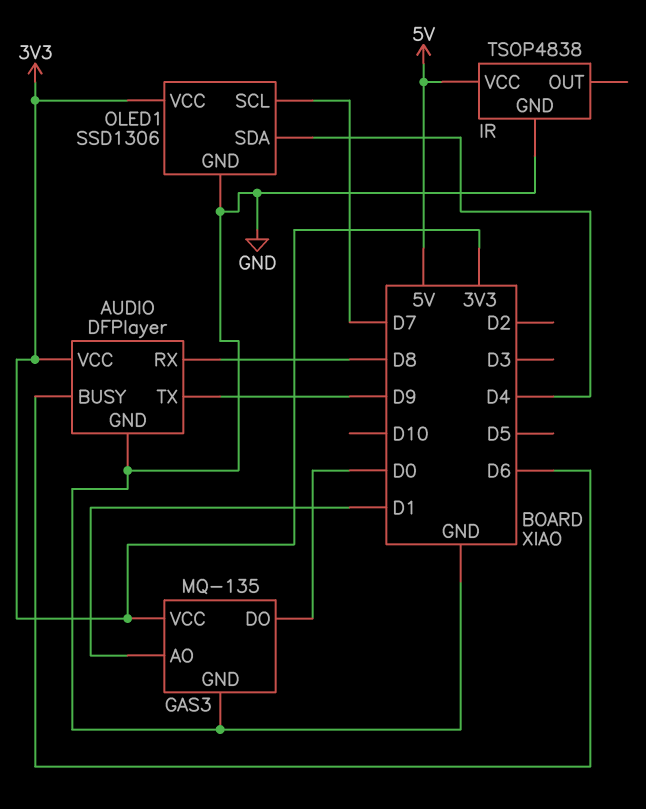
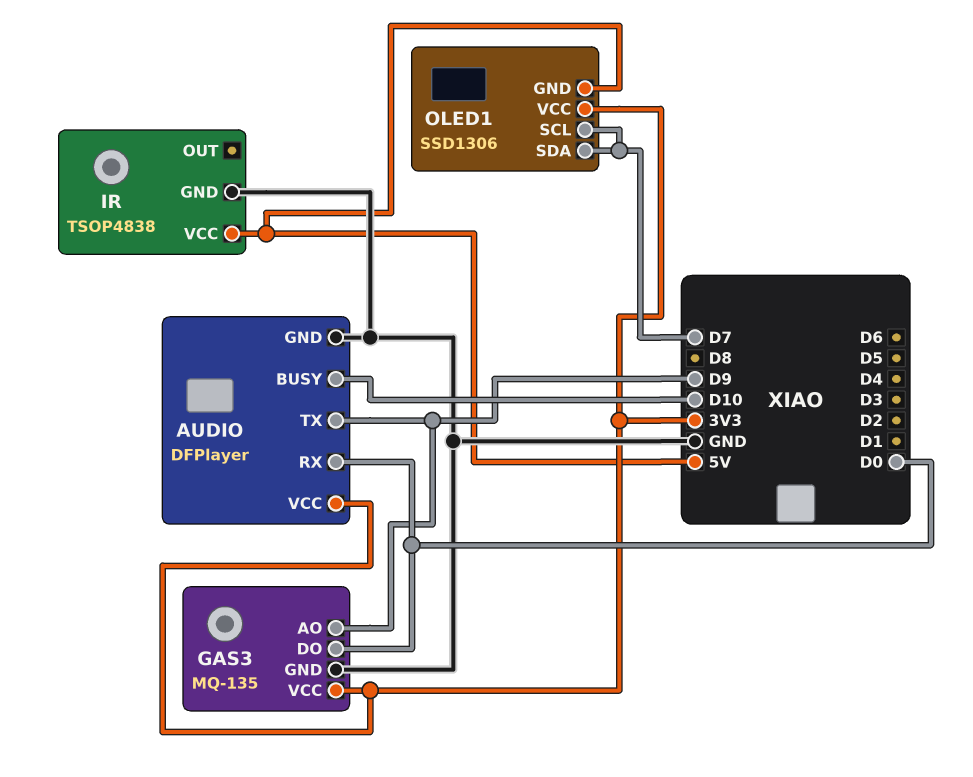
AUDIO pin BUSY: D6 -> D10
AUDIO pin RX: D8 -> D0
GAS3 pin AO: D1 -> D9
OLED1 pin GND: GND -> 5V
OLED1 pin SDA: D4 -> D7

